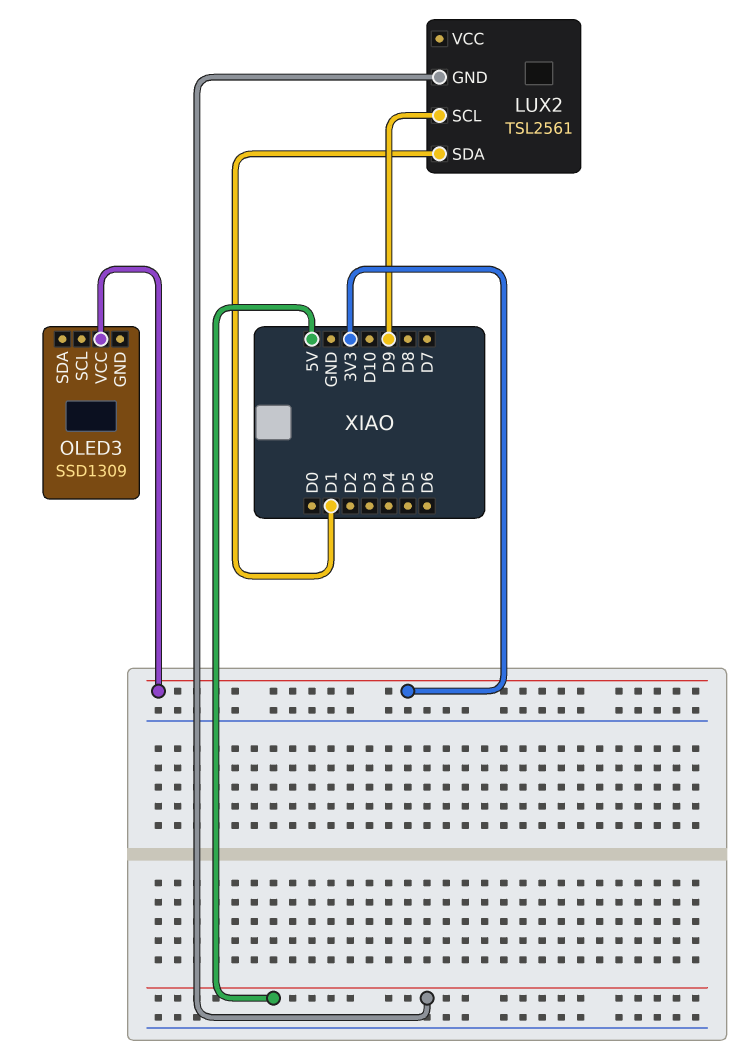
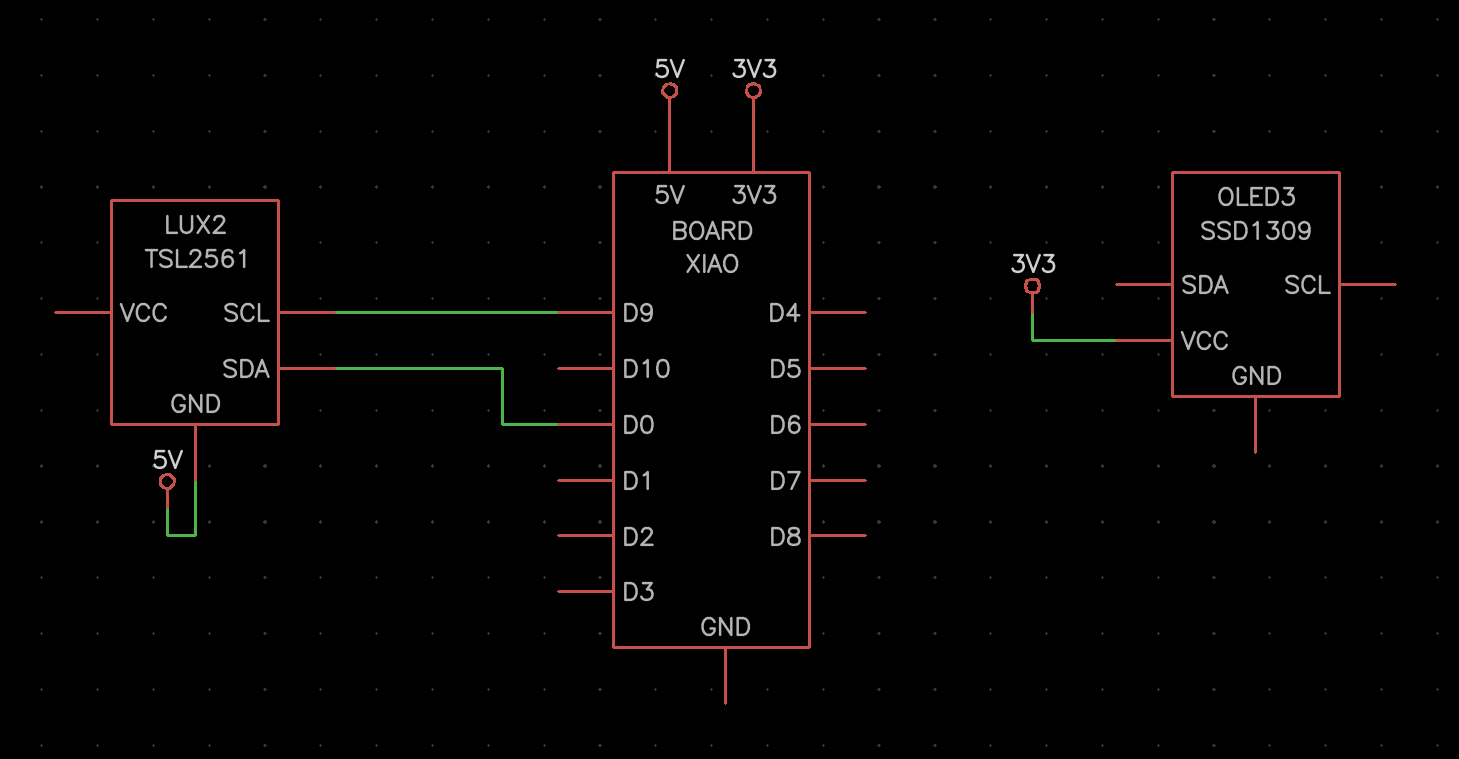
LUX2 pin SDA: D1 -> D0

